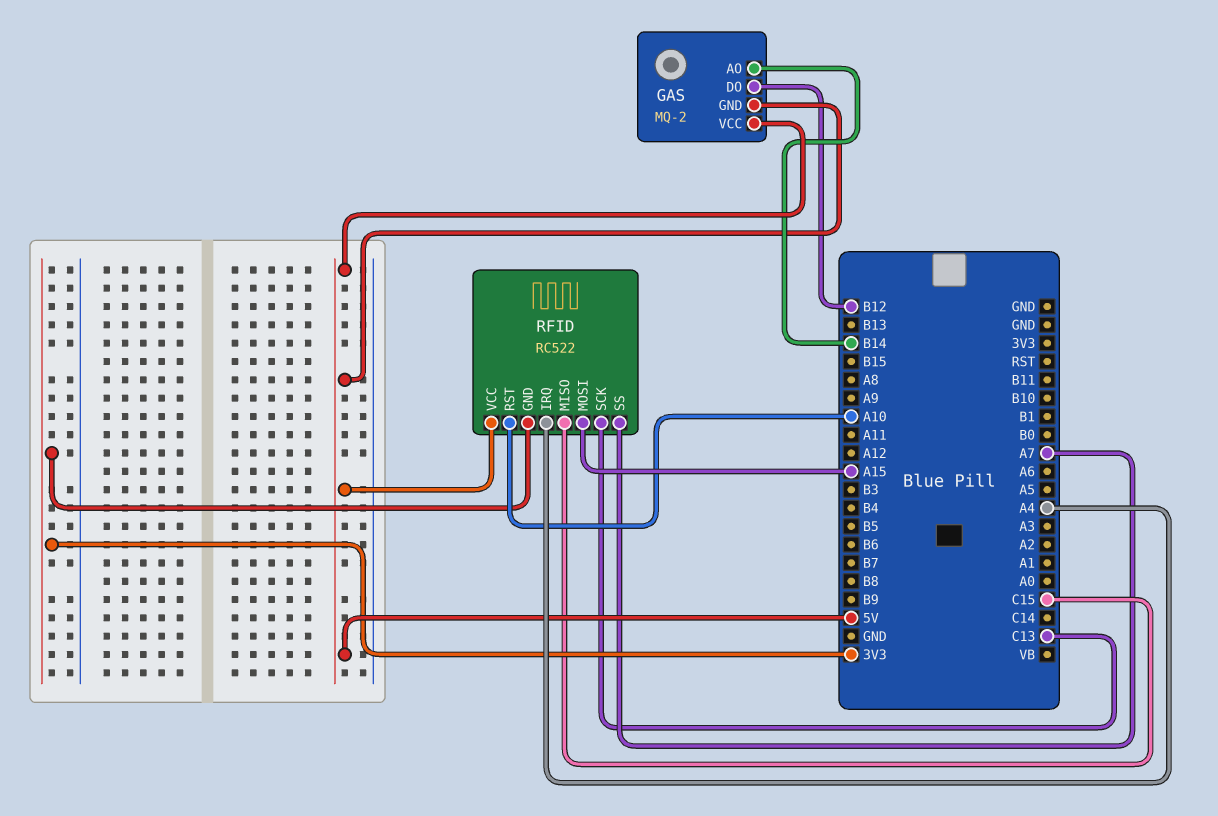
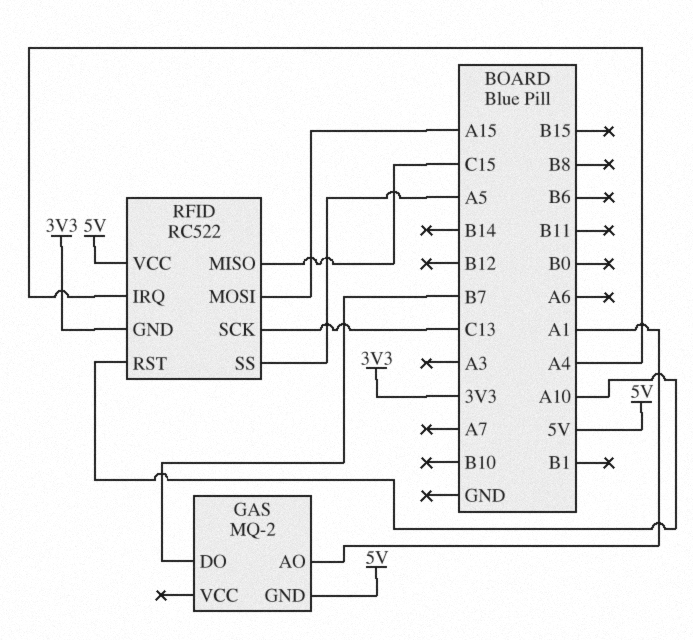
GAS pin AO: B14 -> A1
GAS pin DO: B12 -> B7
GAS pin VCC: 5V -> none
RFID pin SS: A7 -> A5

